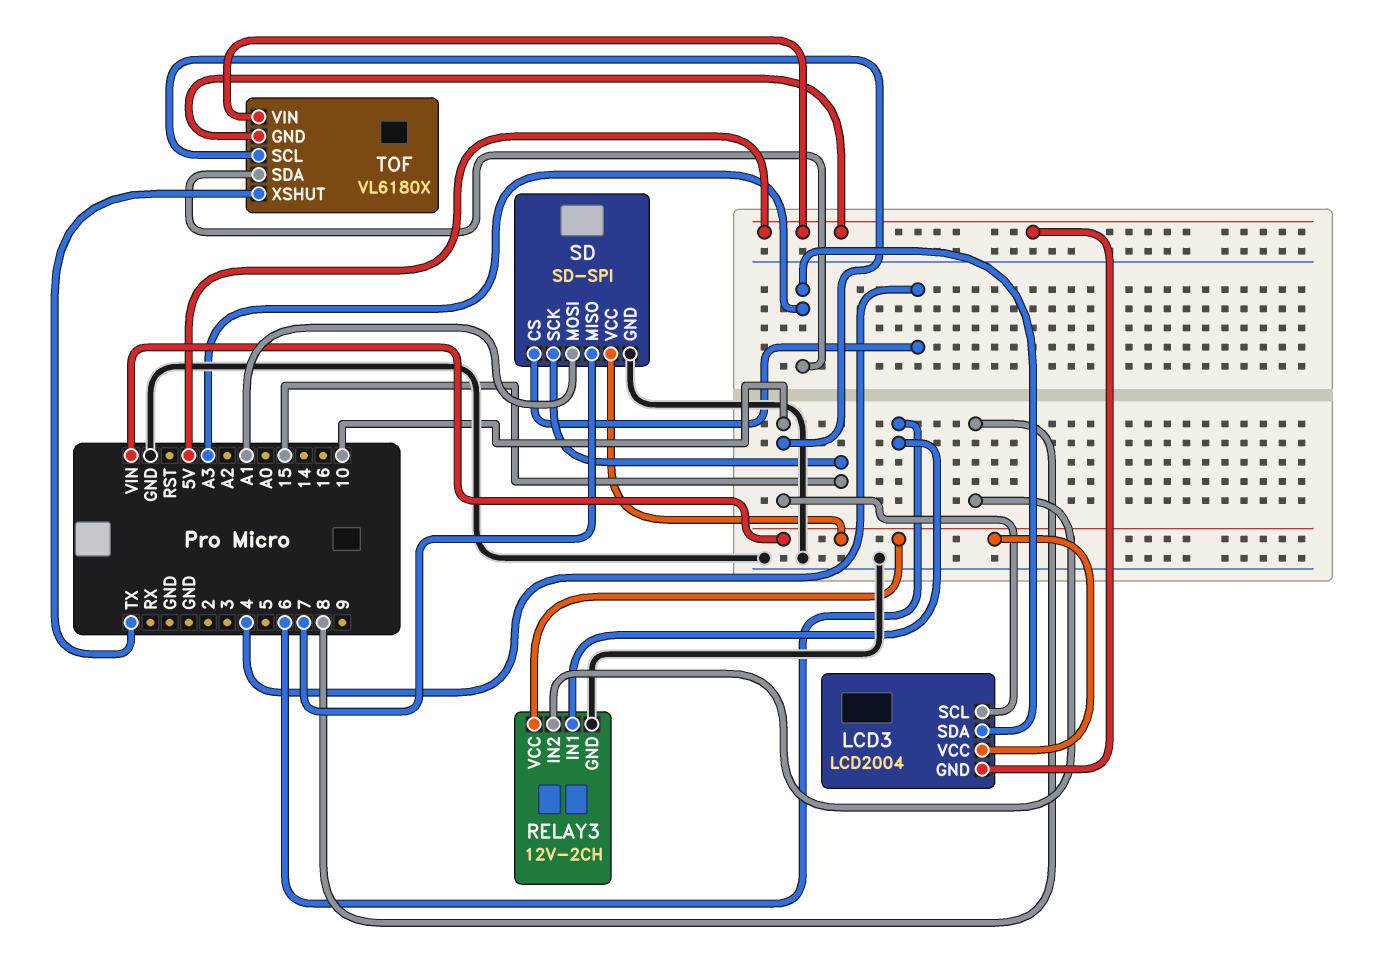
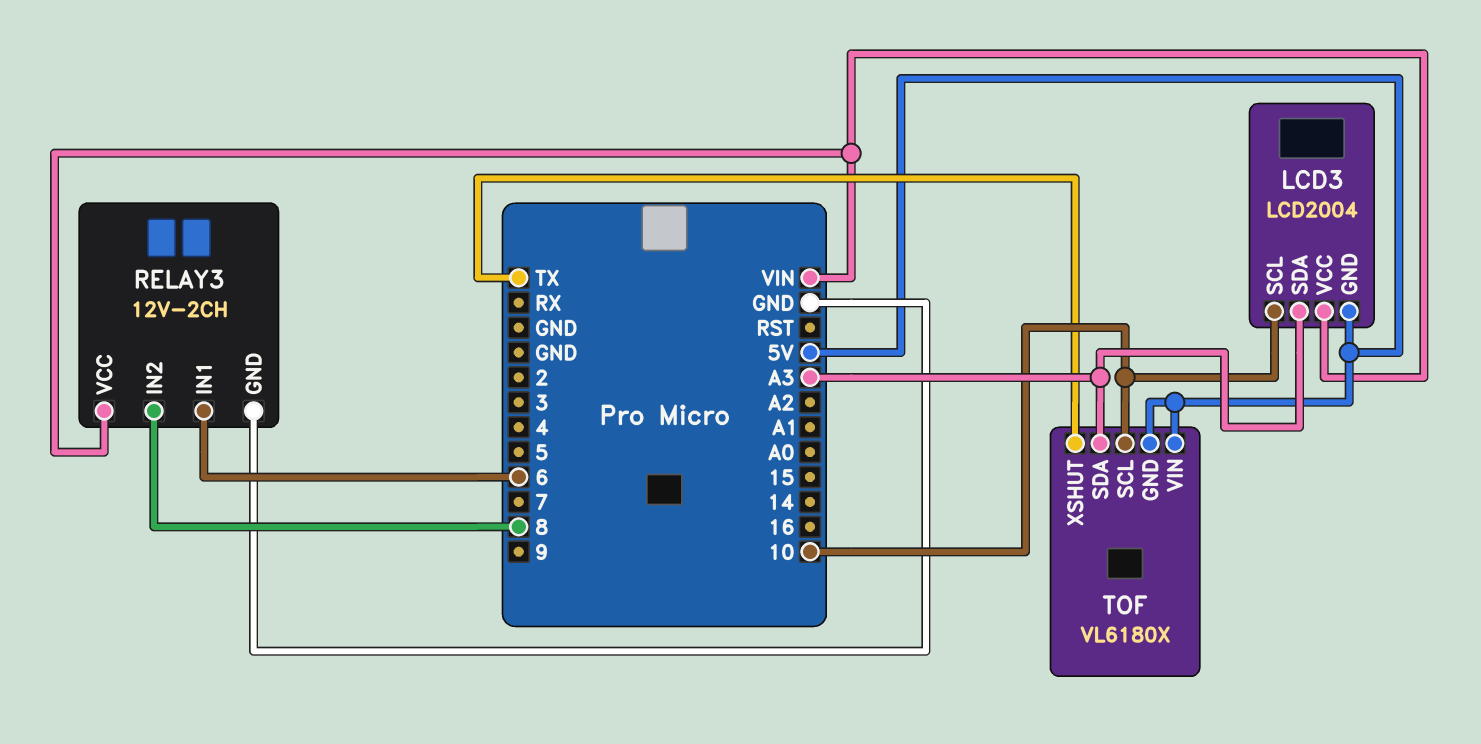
SD: SD-SPI -> none
SD pin CS: 4 -> none
SD pin GND: GND -> none
SD pin MISO: 7 -> none
SD pin MOSI: A1 -> none
SD pin SCK: 15 -> none
SD pin VCC: VIN -> none

